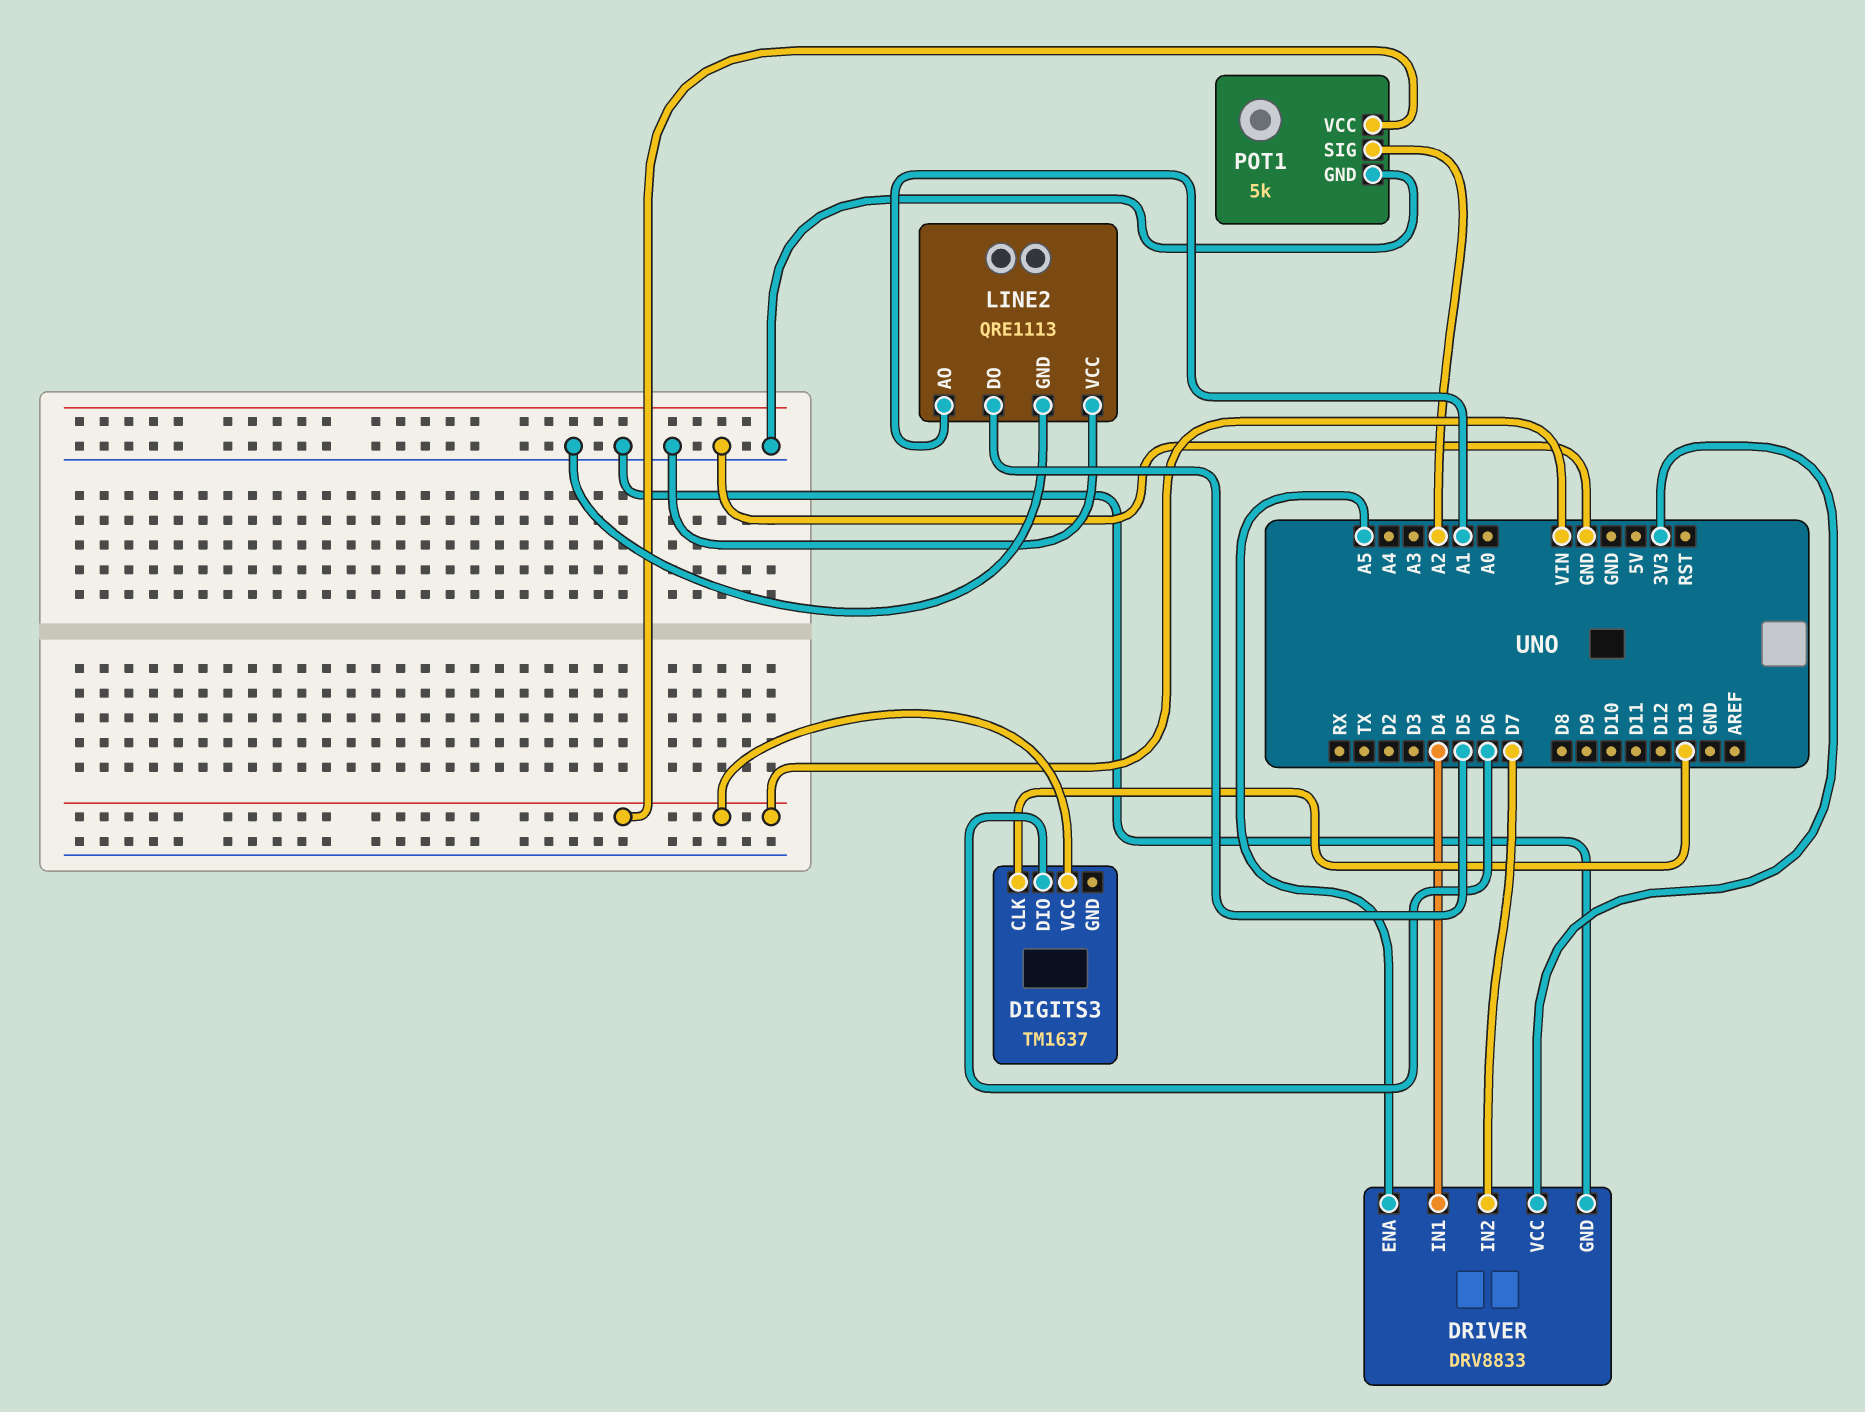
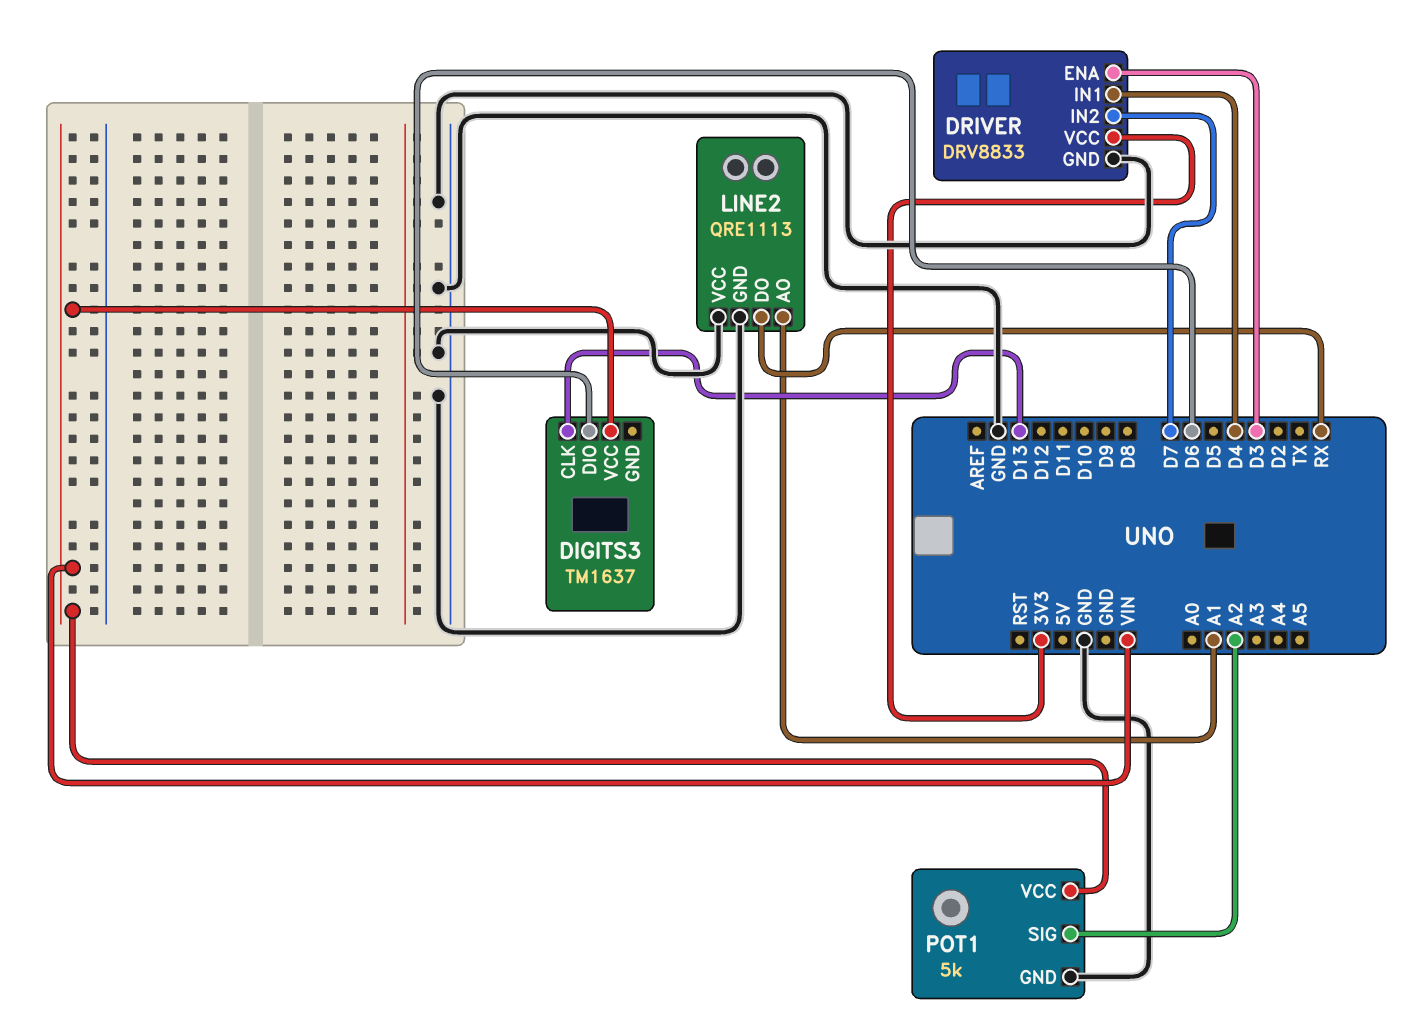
DRIVER pin ENA: A5 -> D3
LINE2 pin DO: D5 -> RX

